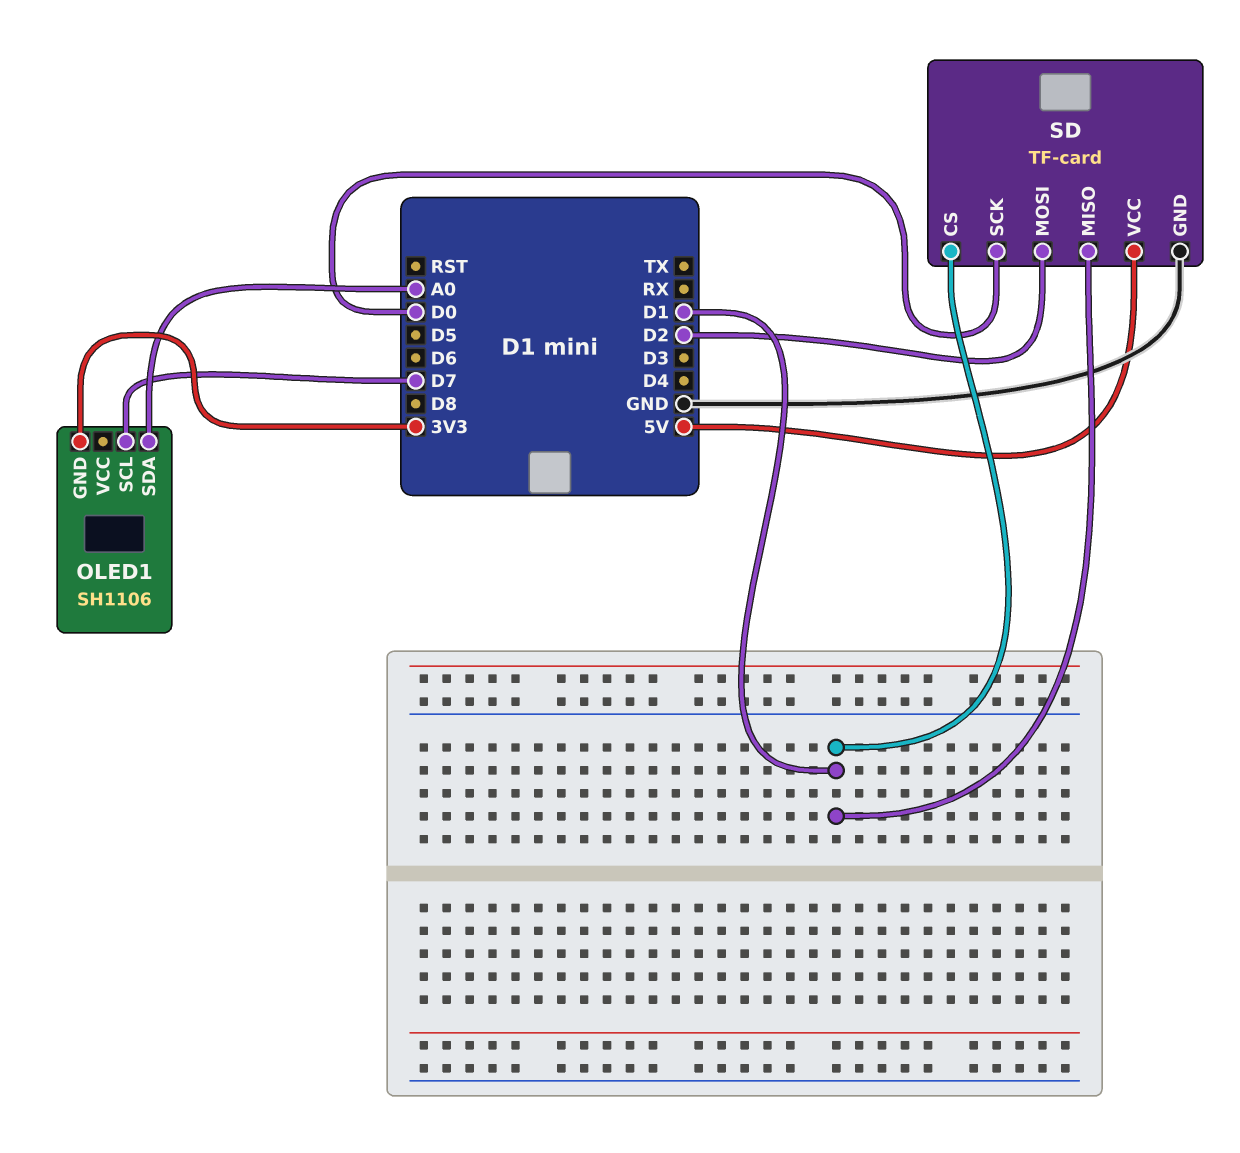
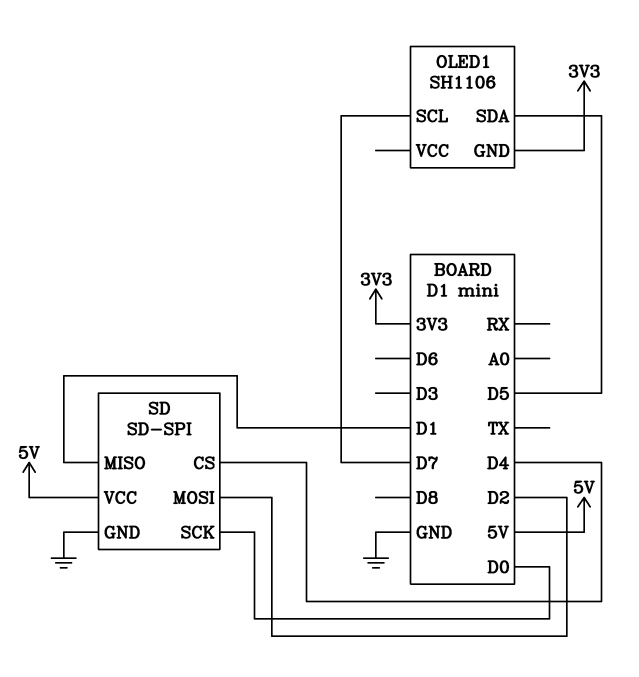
OLED1 pin SDA: A0 -> D5
SD: TF-card -> SD-SPI
SD pin CS: D1 -> D4

